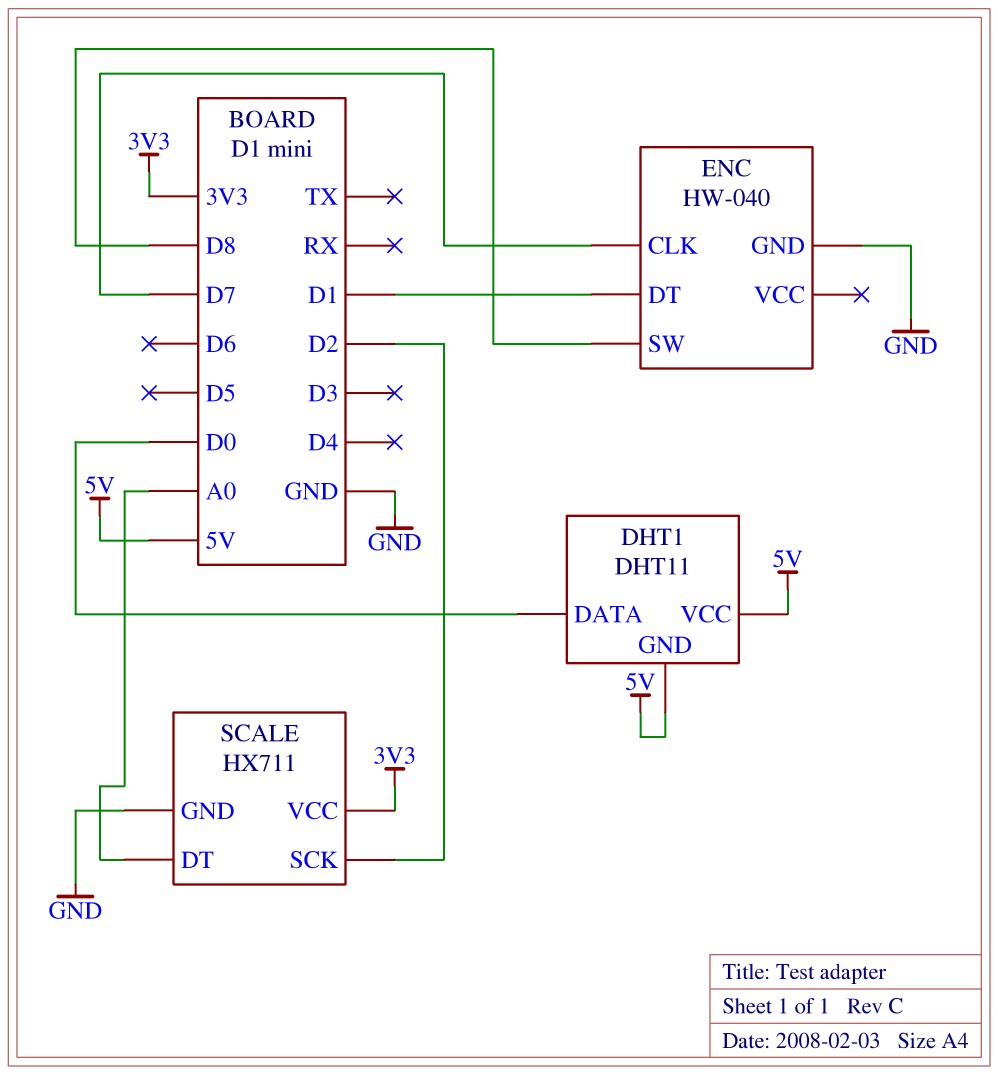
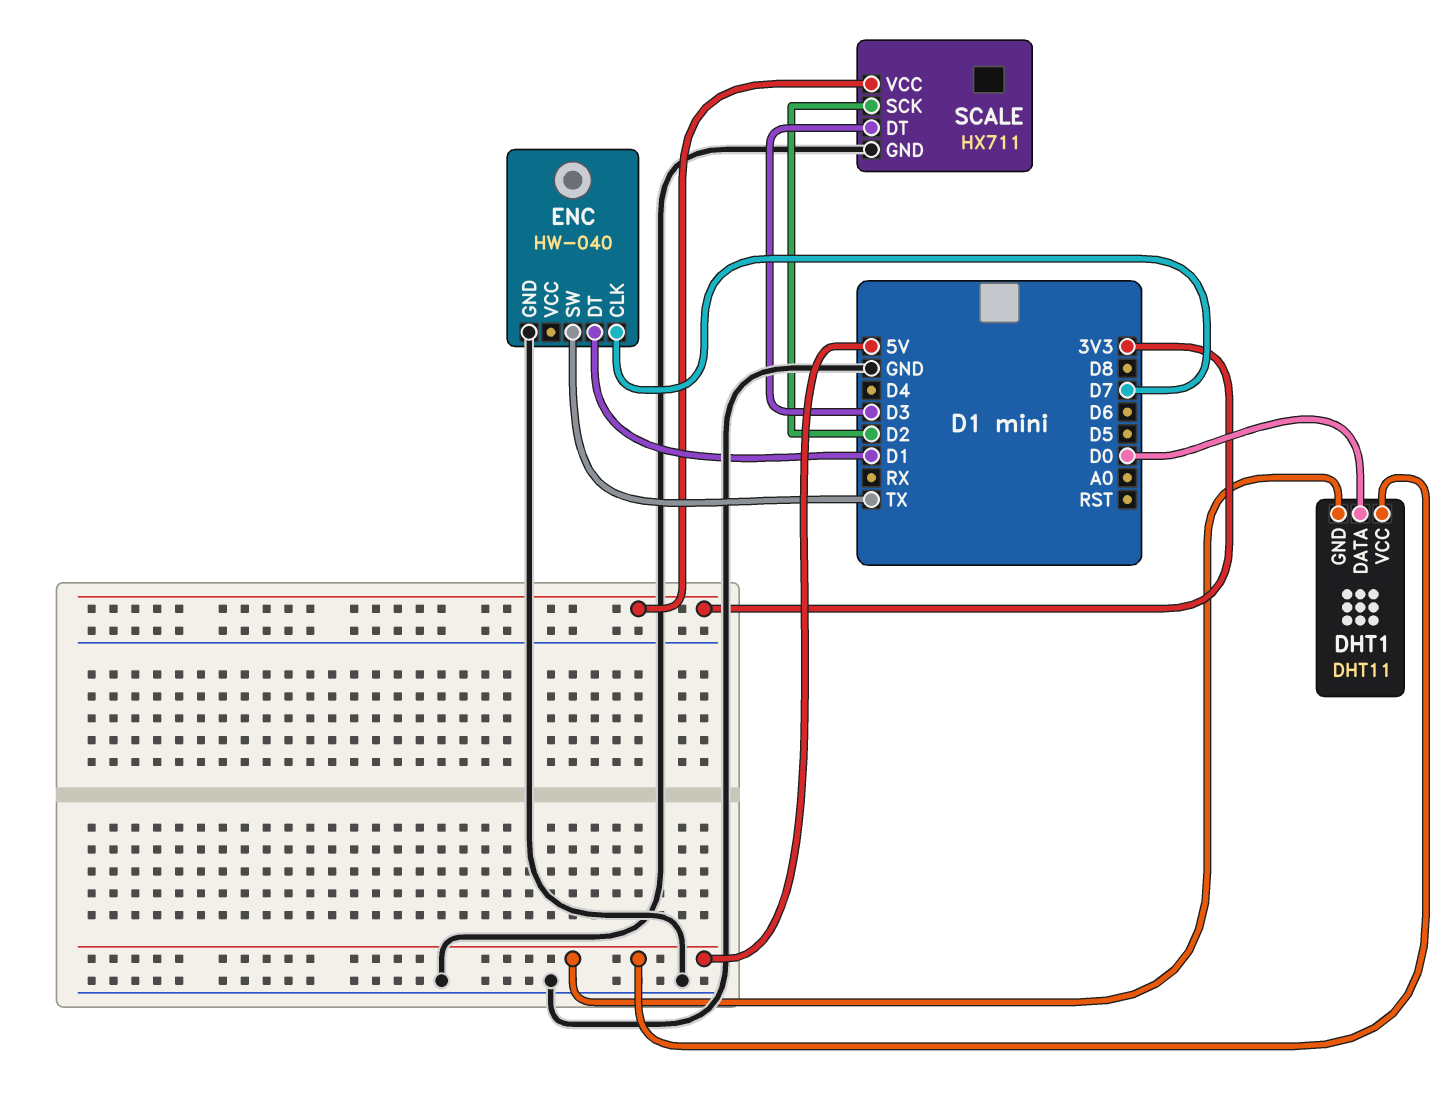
ENC pin SW: D8 -> TX
SCALE pin DT: A0 -> D3

